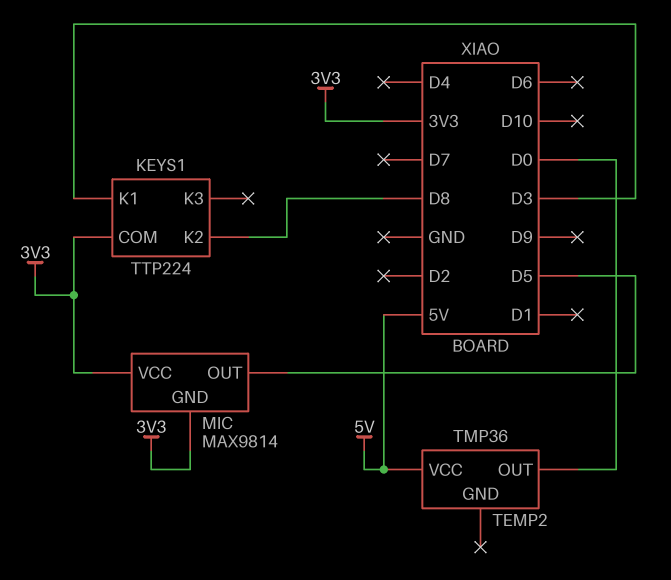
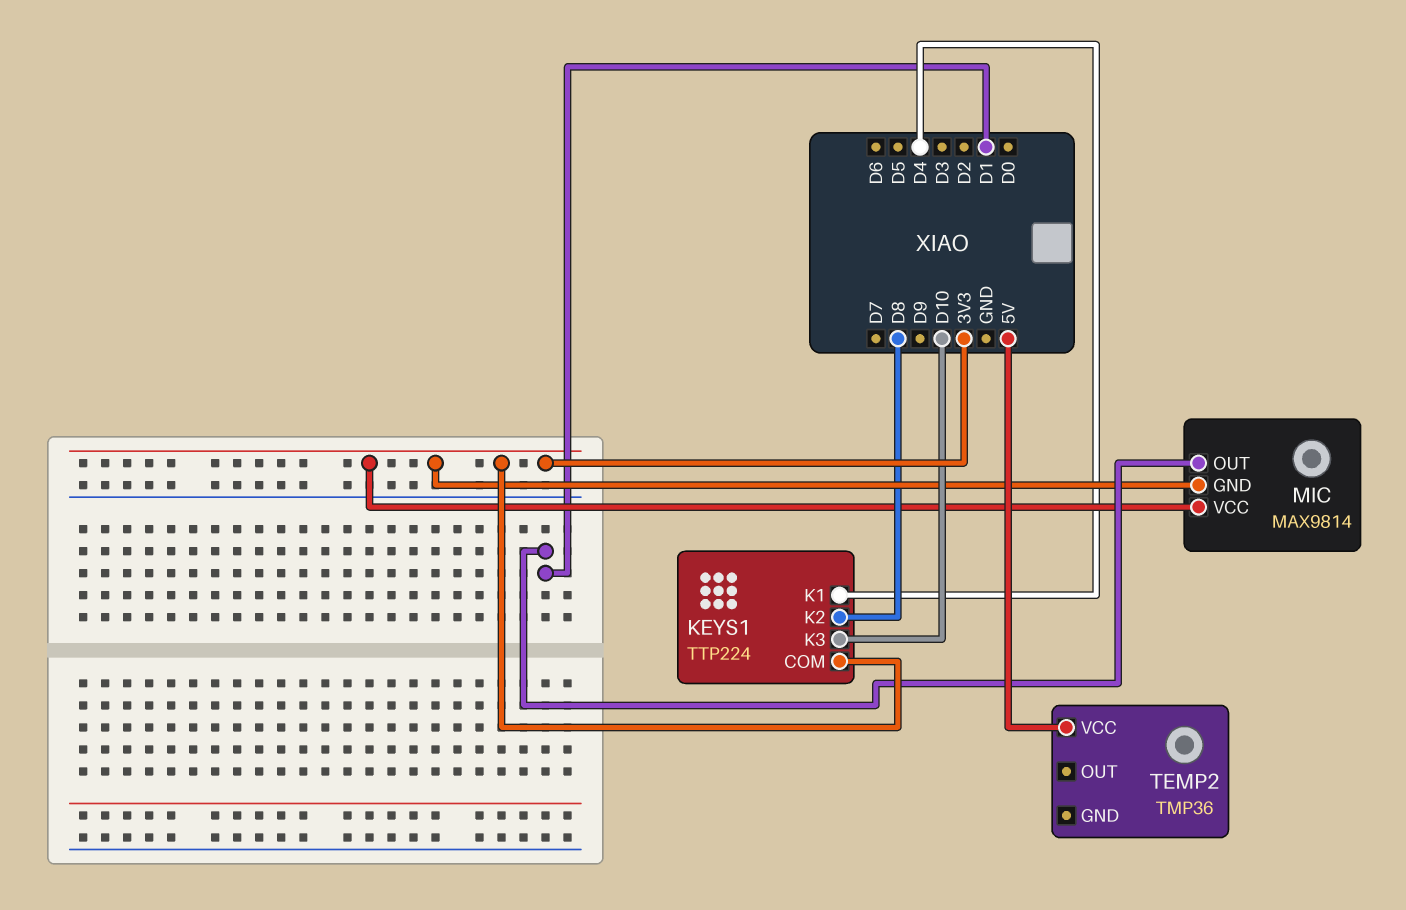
KEYS1 pin K1: D3 -> D4
KEYS1 pin K3: none -> D10
MIC pin OUT: D5 -> D1
TEMP2 pin OUT: D0 -> none

